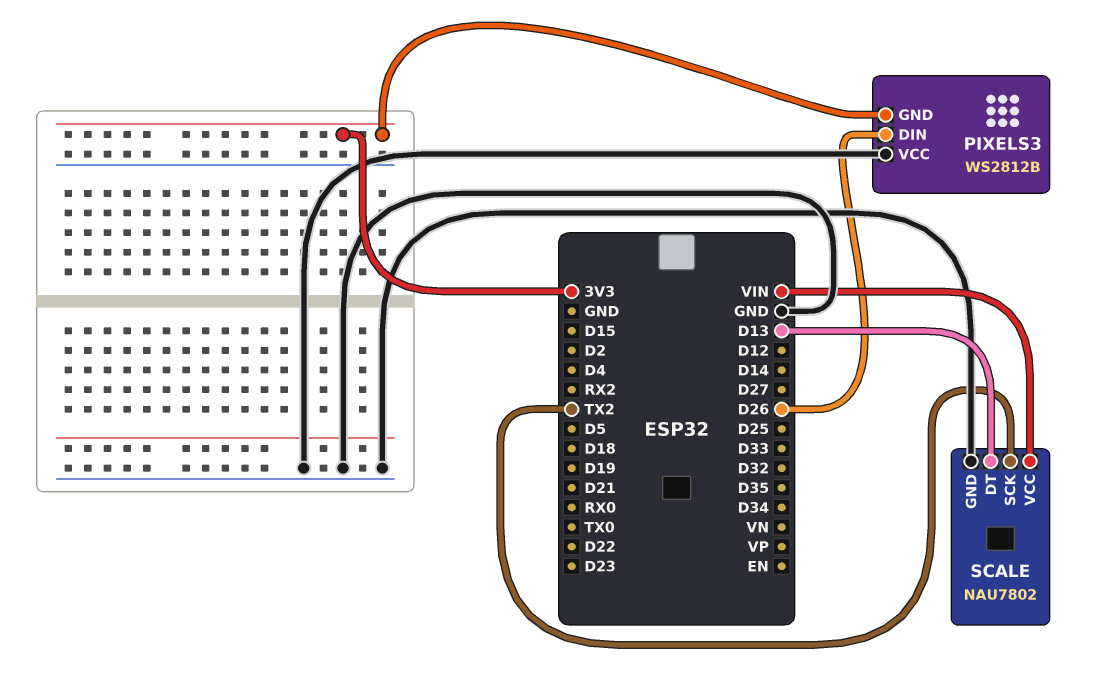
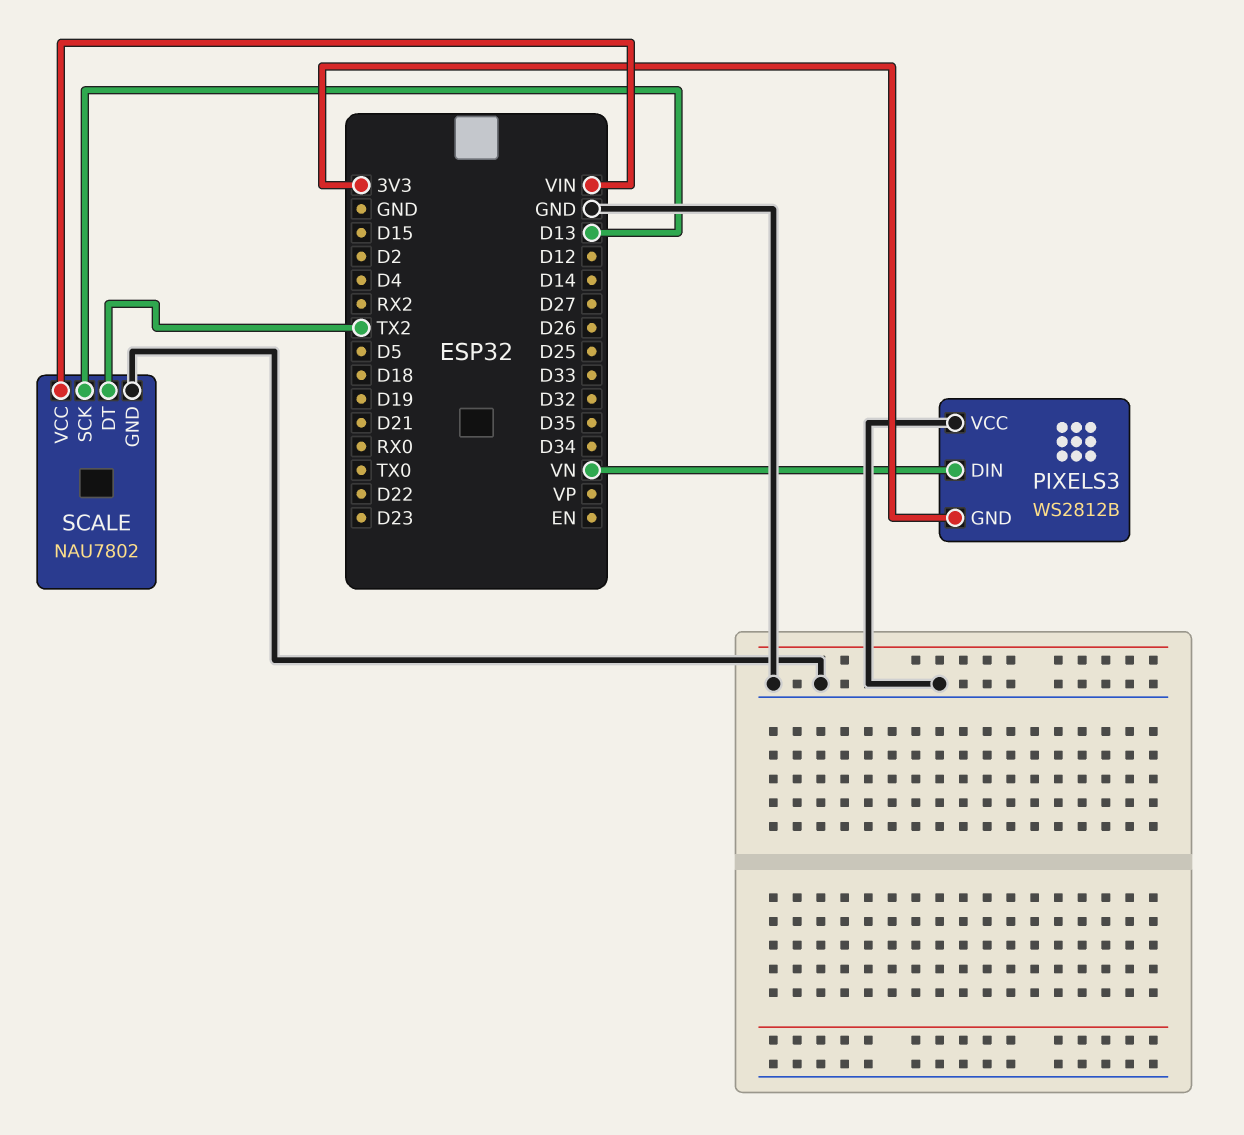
PIXELS3 pin DIN: D26 -> VN
SCALE pin DT: D13 -> TX2
SCALE pin SCK: TX2 -> D13

